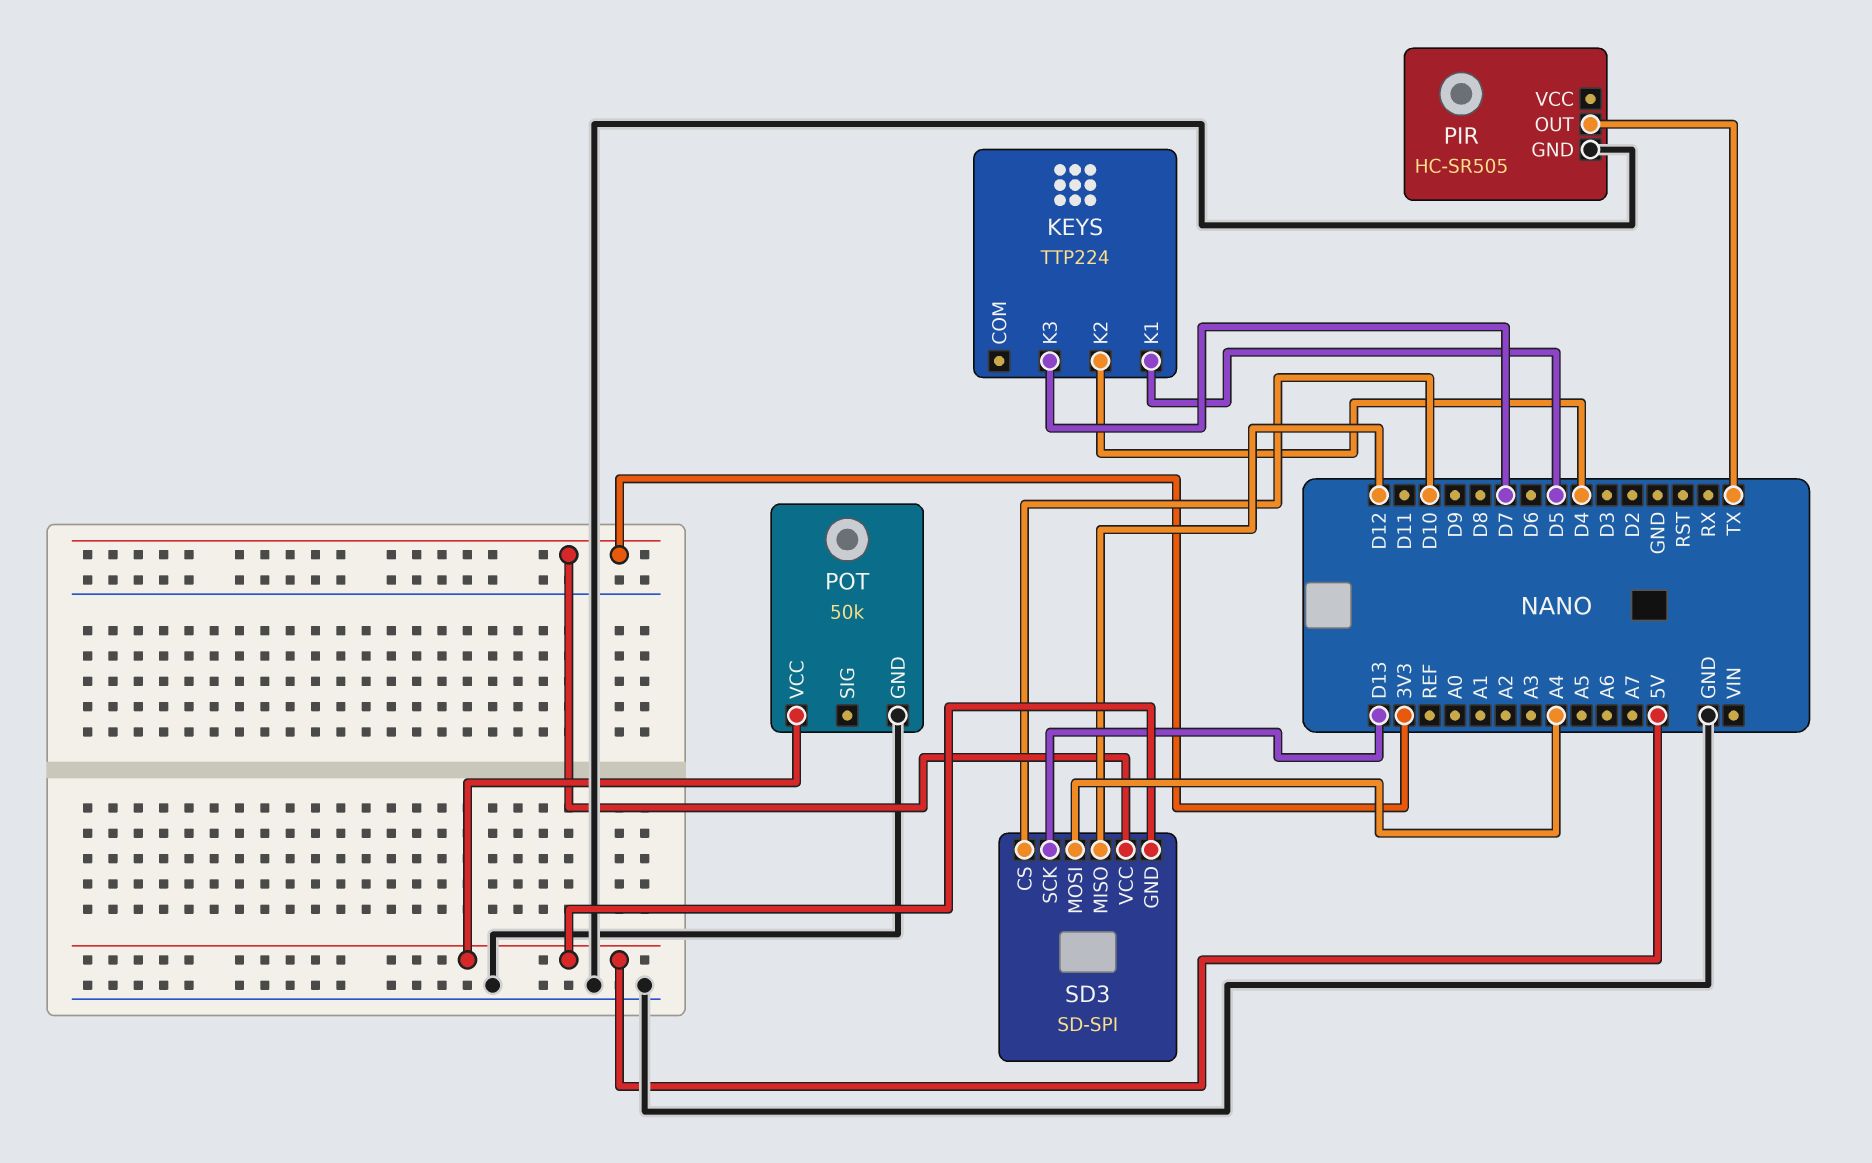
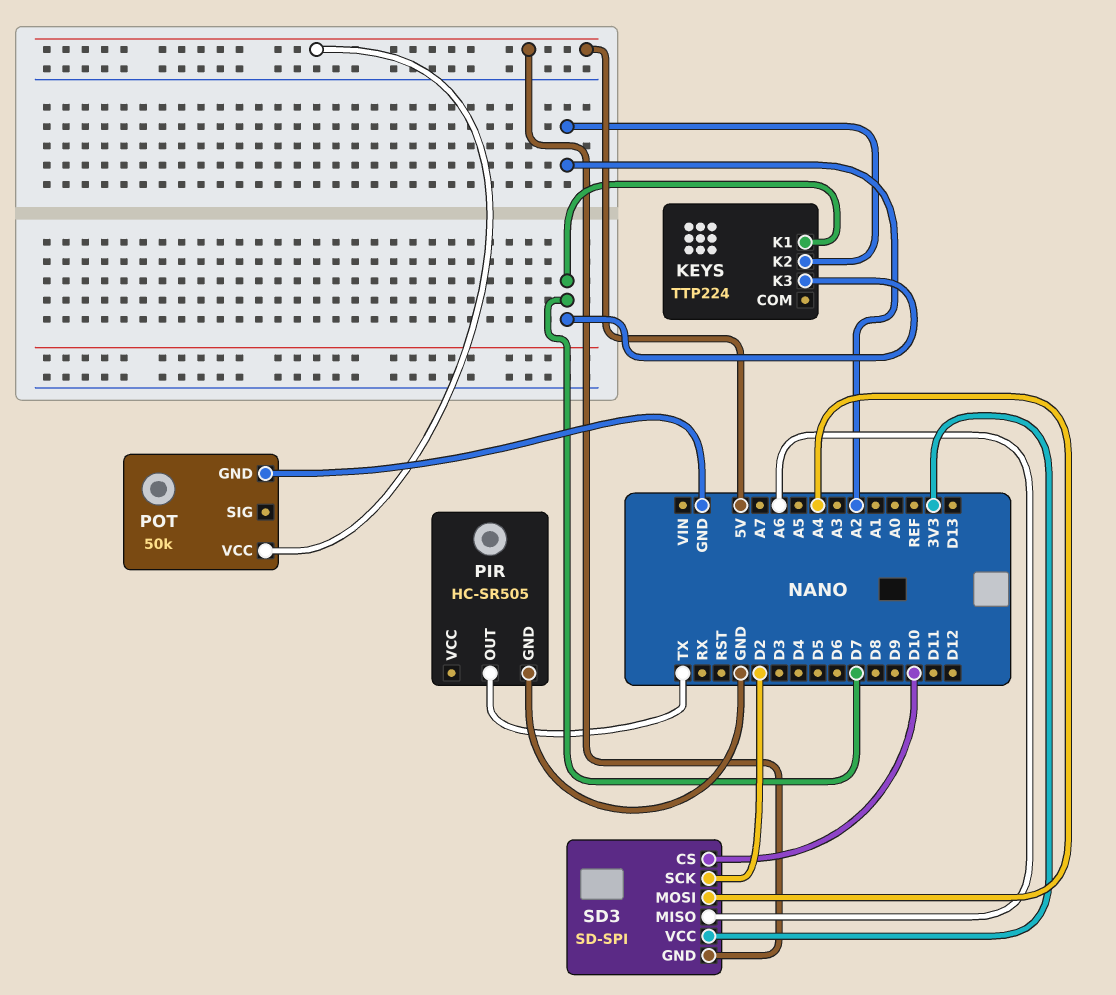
KEYS pin K1: D5 -> D7
KEYS pin K2: D4 -> A2
SD3 pin MISO: D12 -> A6
SD3 pin SCK: D13 -> D2

